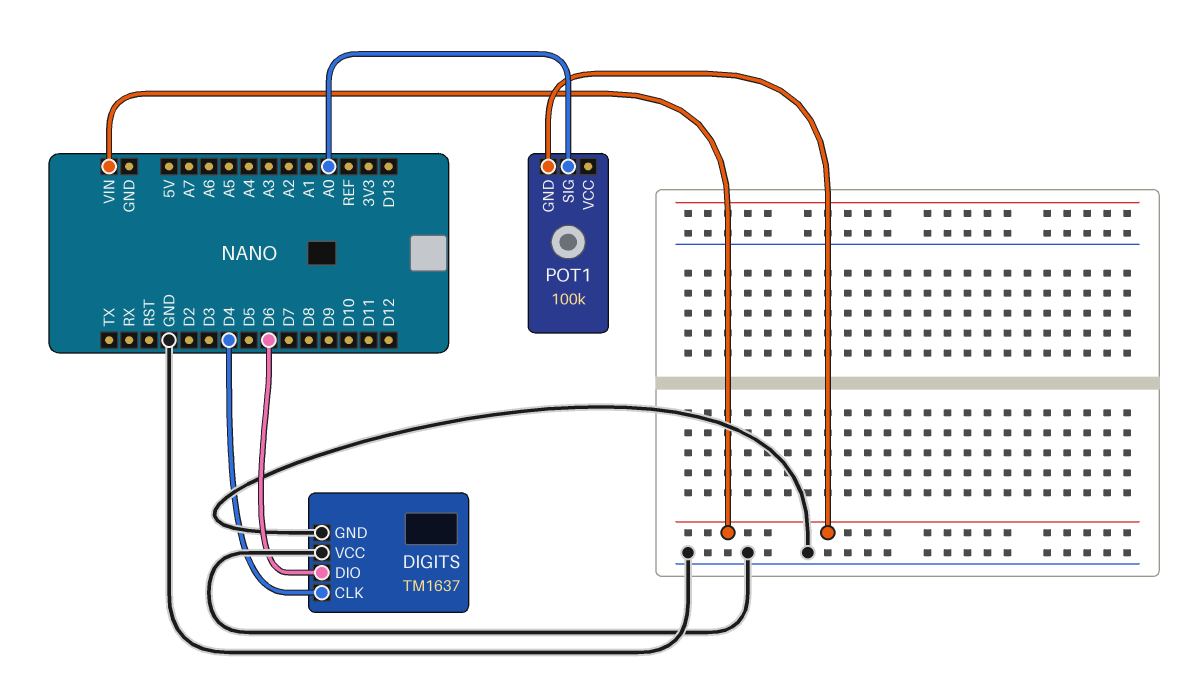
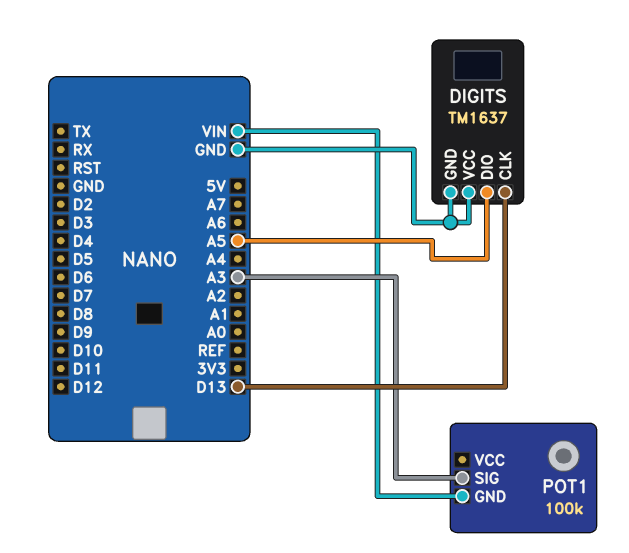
DIGITS pin CLK: D4 -> D13
DIGITS pin DIO: D6 -> A5
POT1 pin SIG: A0 -> A3

